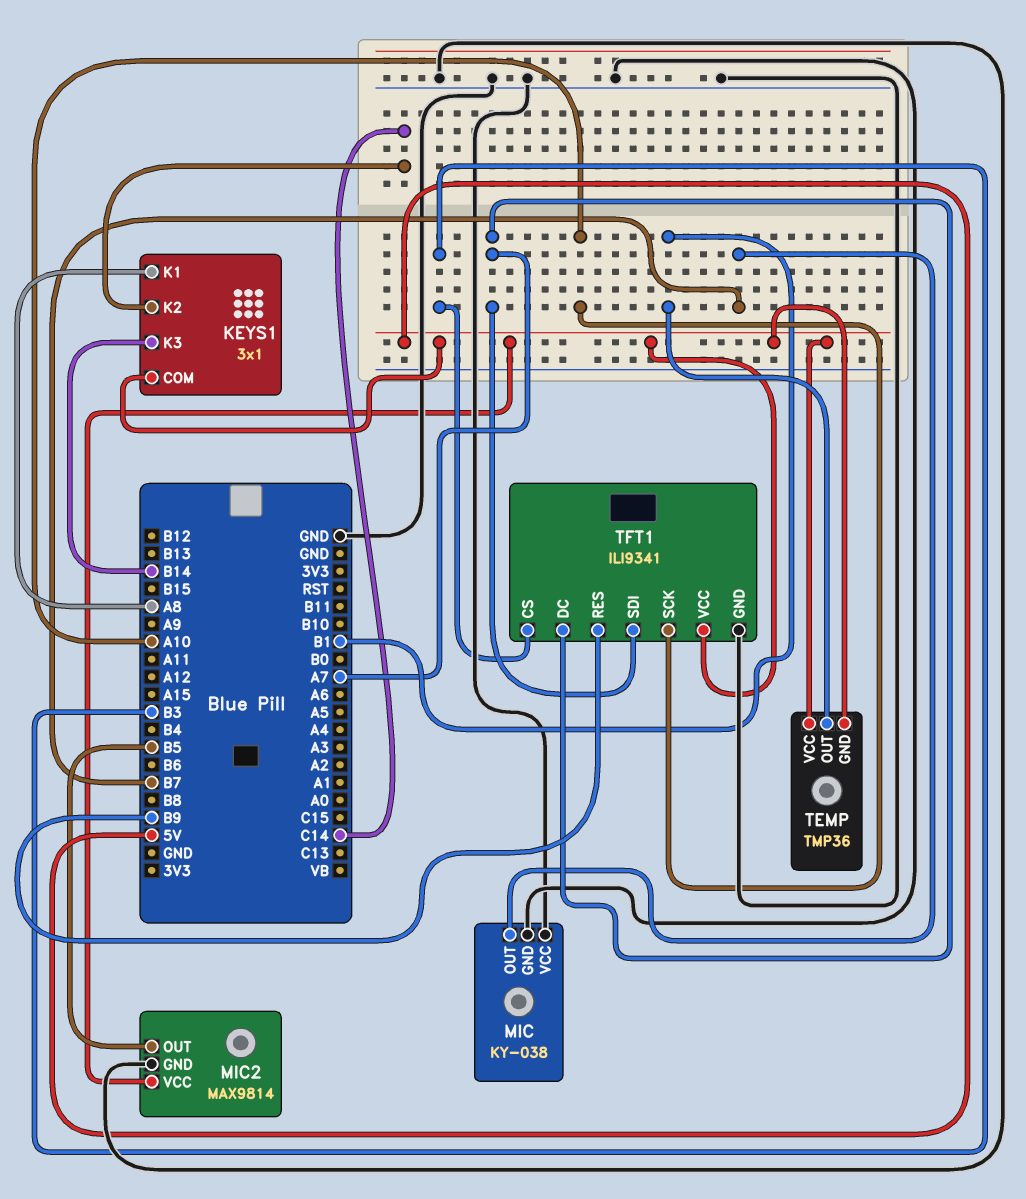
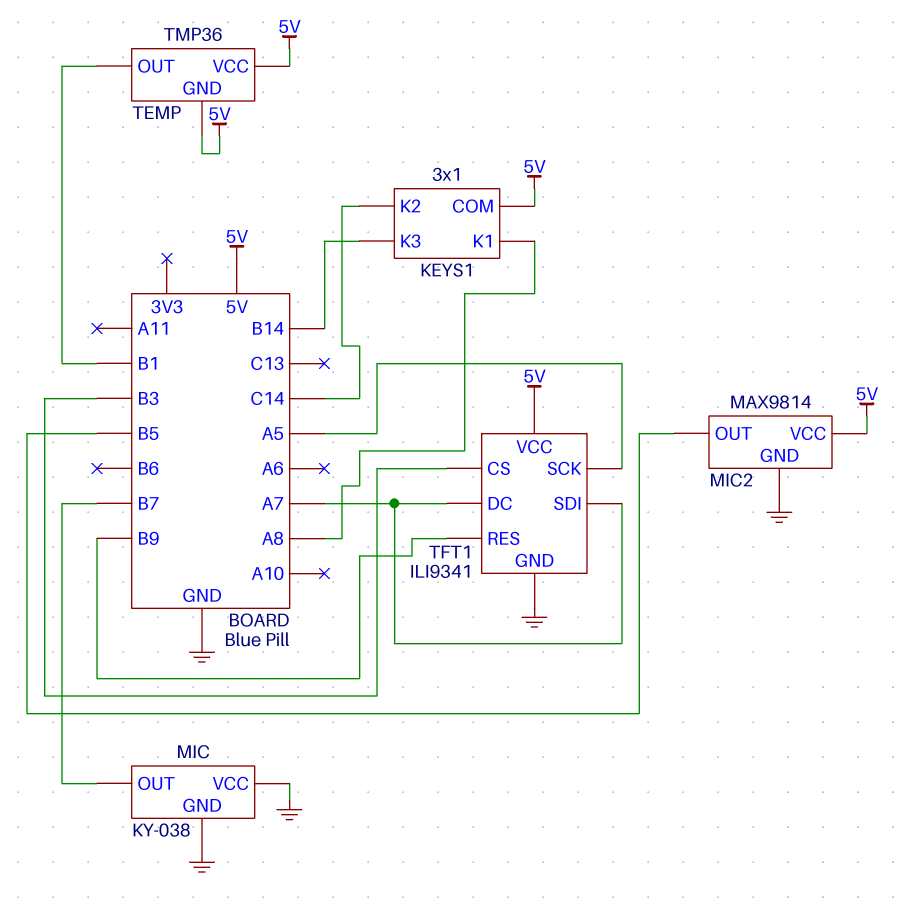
TFT1 pin SCK: A10 -> A5

